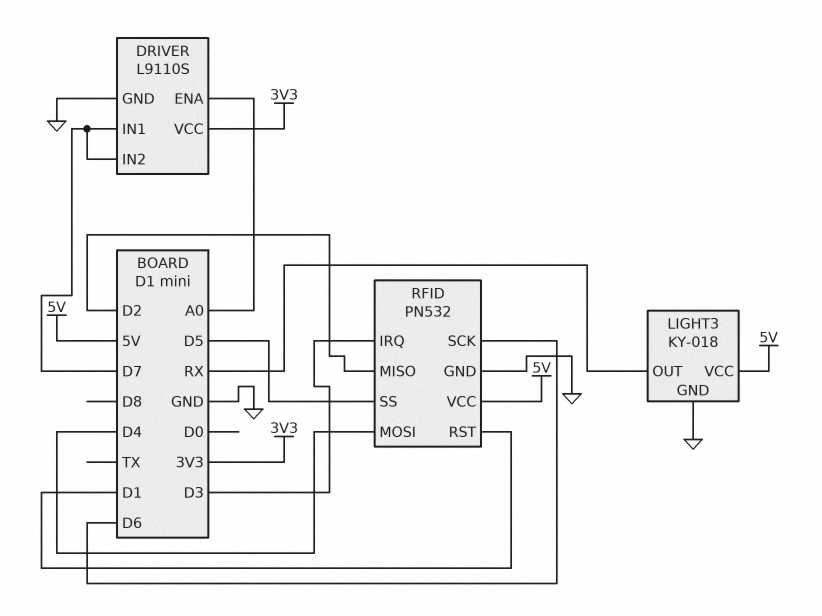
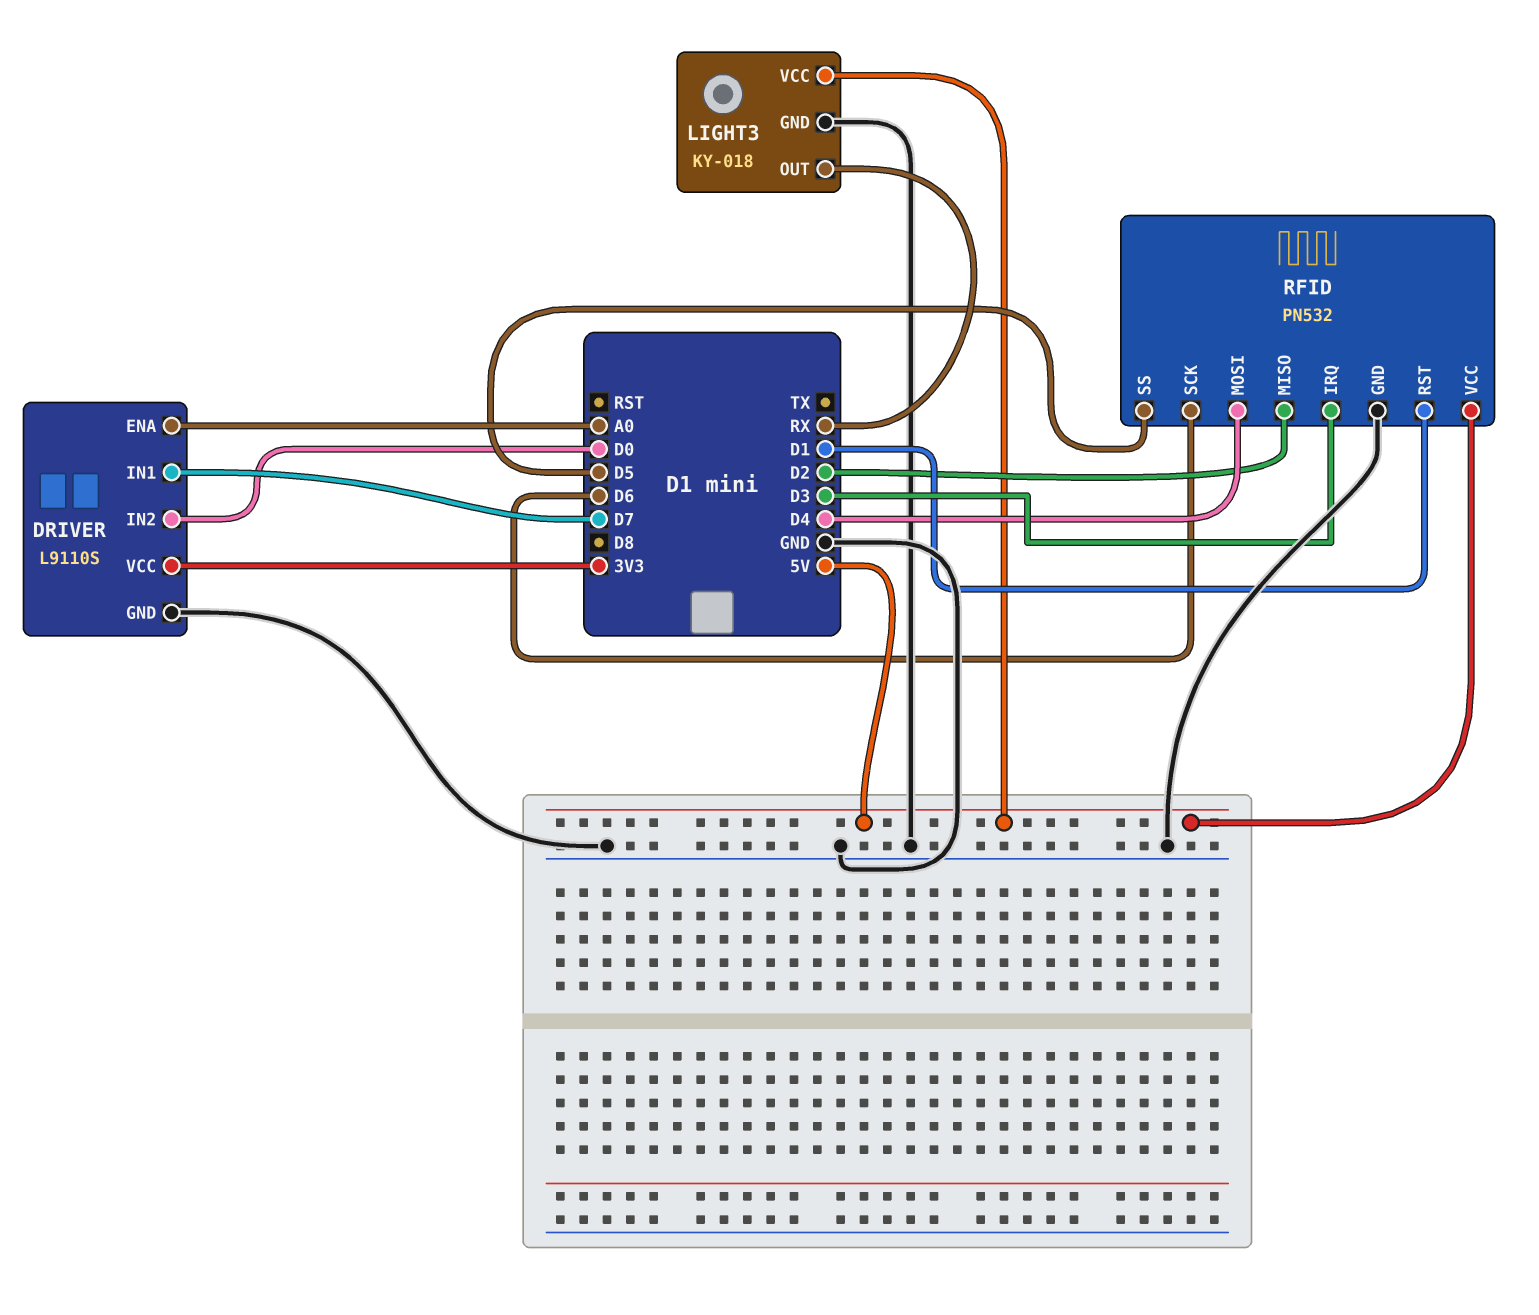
DRIVER pin IN2: D7 -> D0

